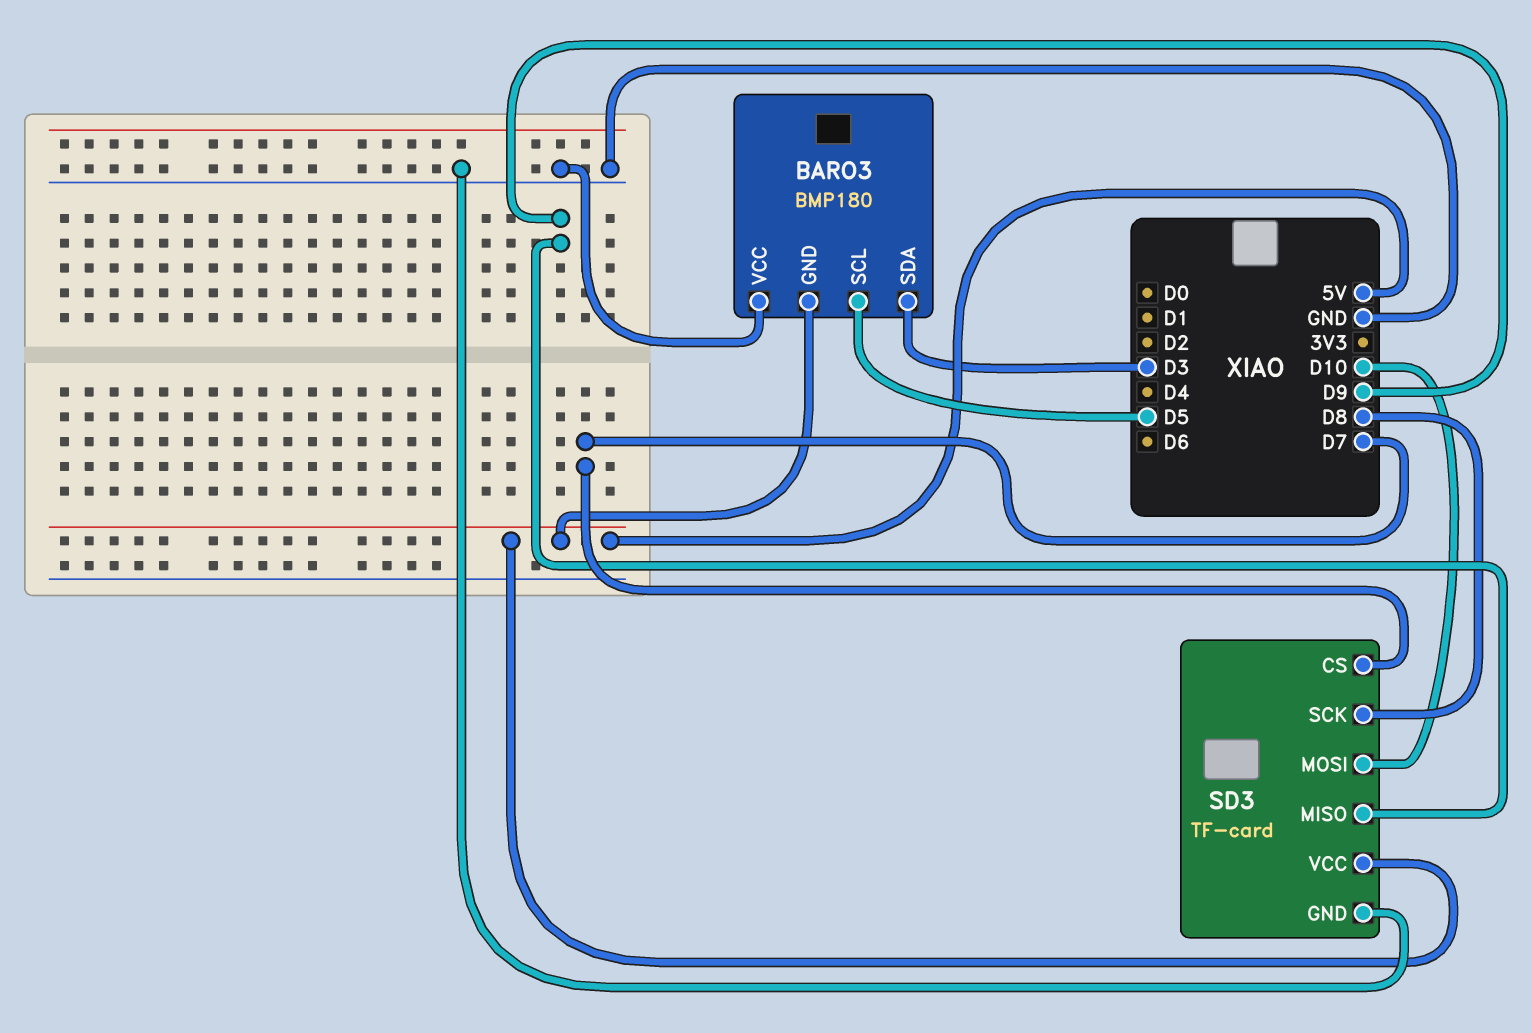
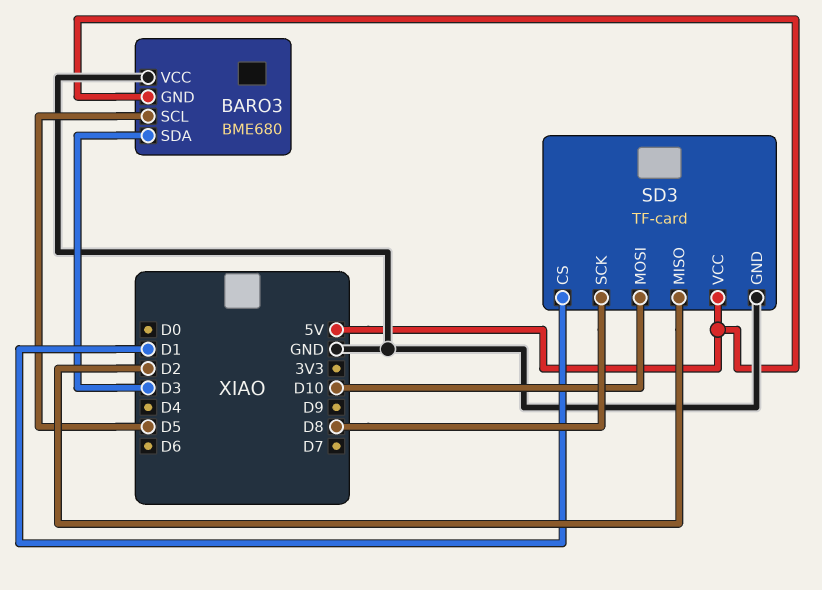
BARO3: BMP180 -> BME680
SD3 pin CS: D7 -> D1
SD3 pin MISO: D9 -> D2

